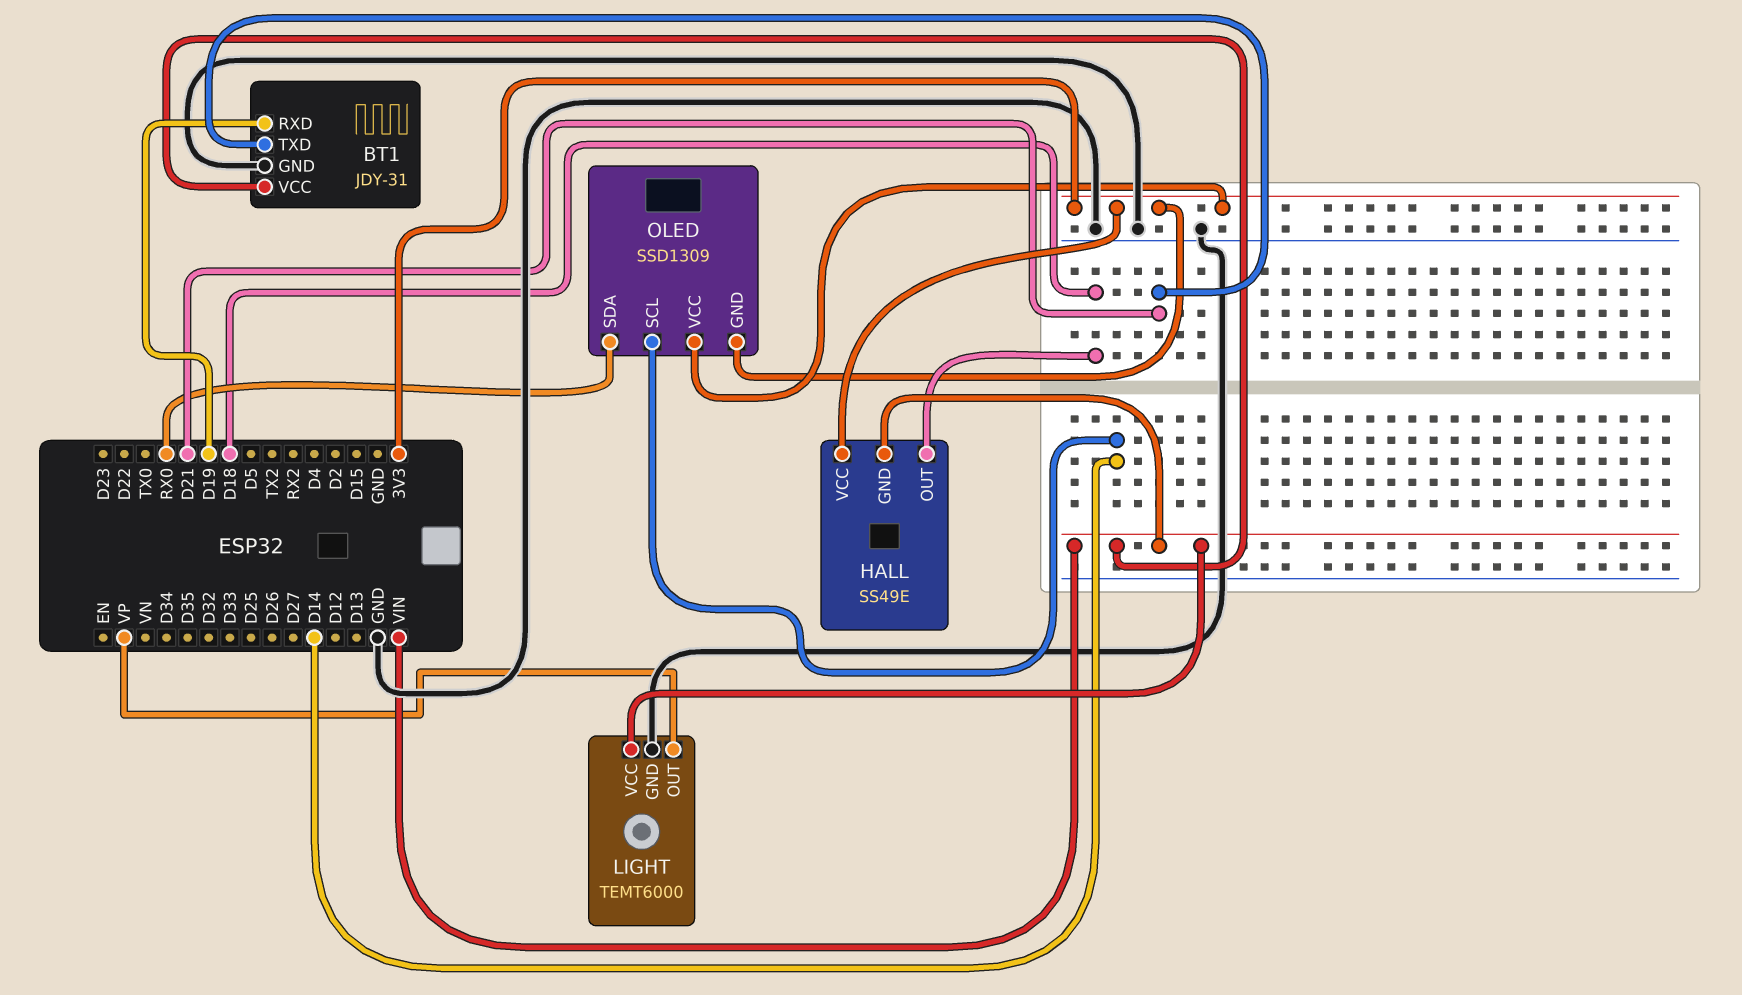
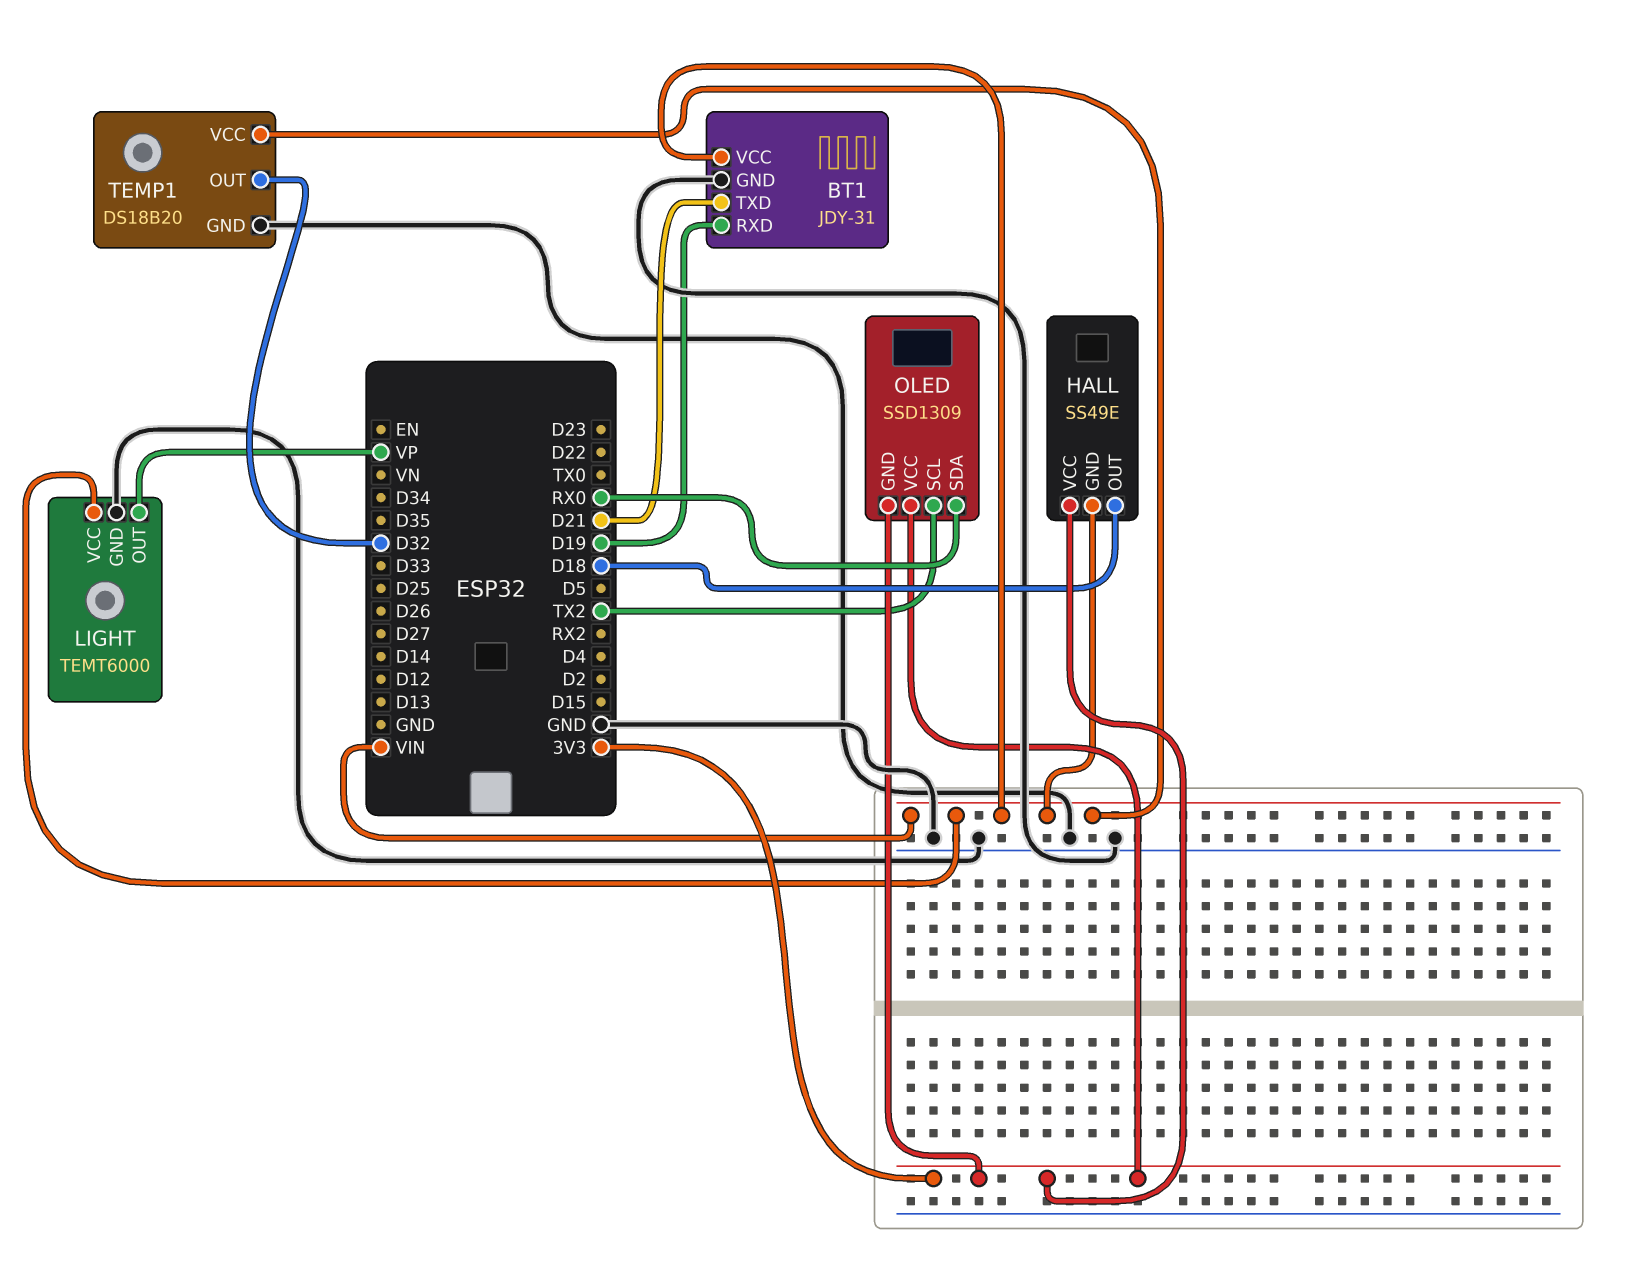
OLED pin SCL: D14 -> TX2
TEMP1: none -> DS18B20
TEMP1 pin GND: none -> GND
TEMP1 pin OUT: none -> D32
TEMP1 pin VCC: none -> VIN

